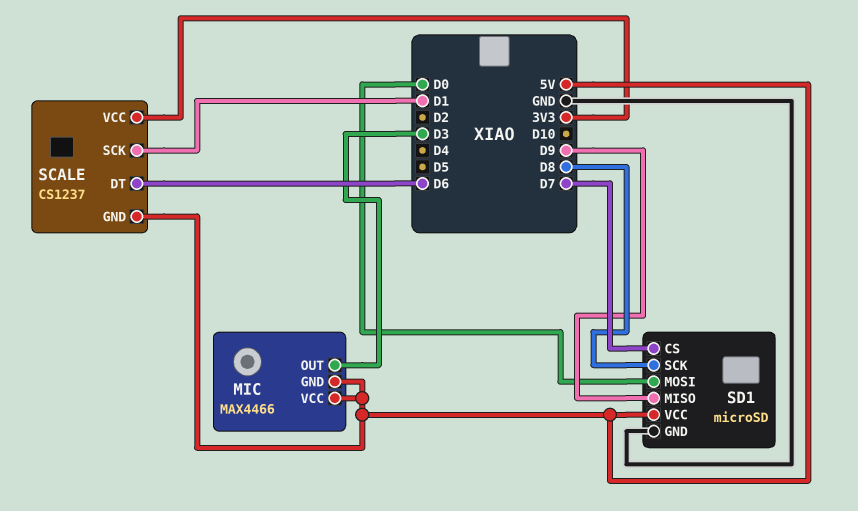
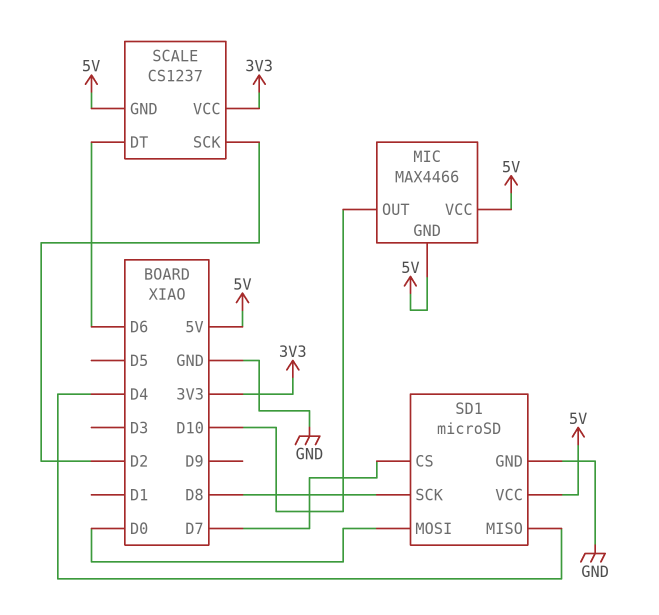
MIC pin OUT: D3 -> D10
SCALE pin SCK: D1 -> D2
SD1 pin MISO: D9 -> D4

